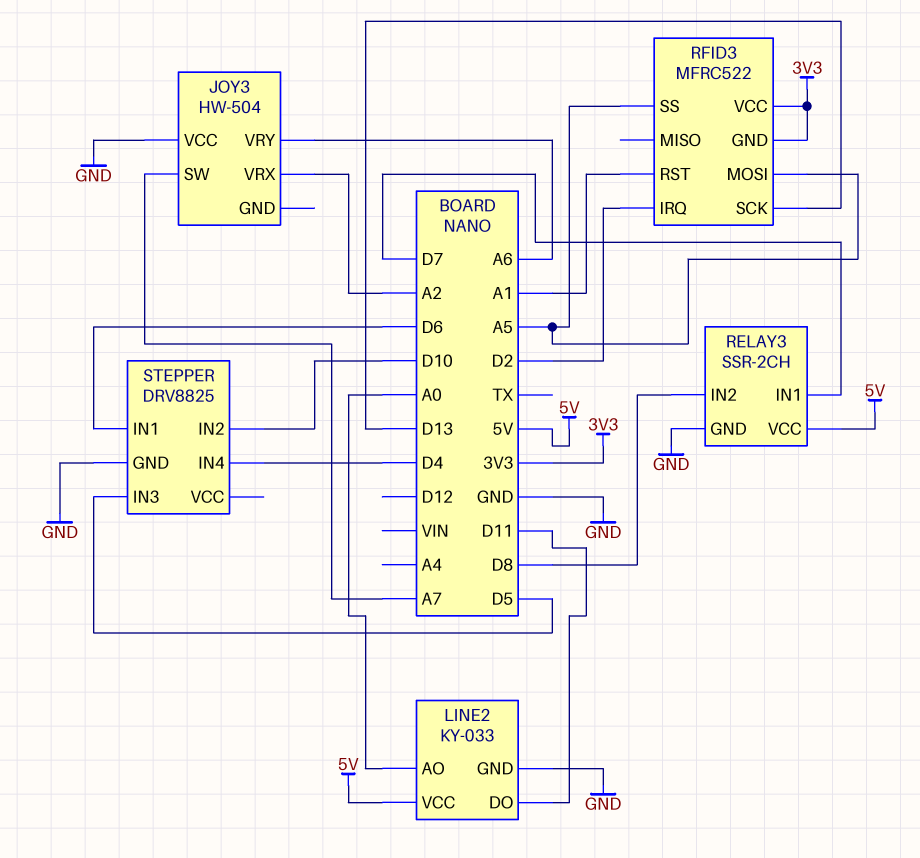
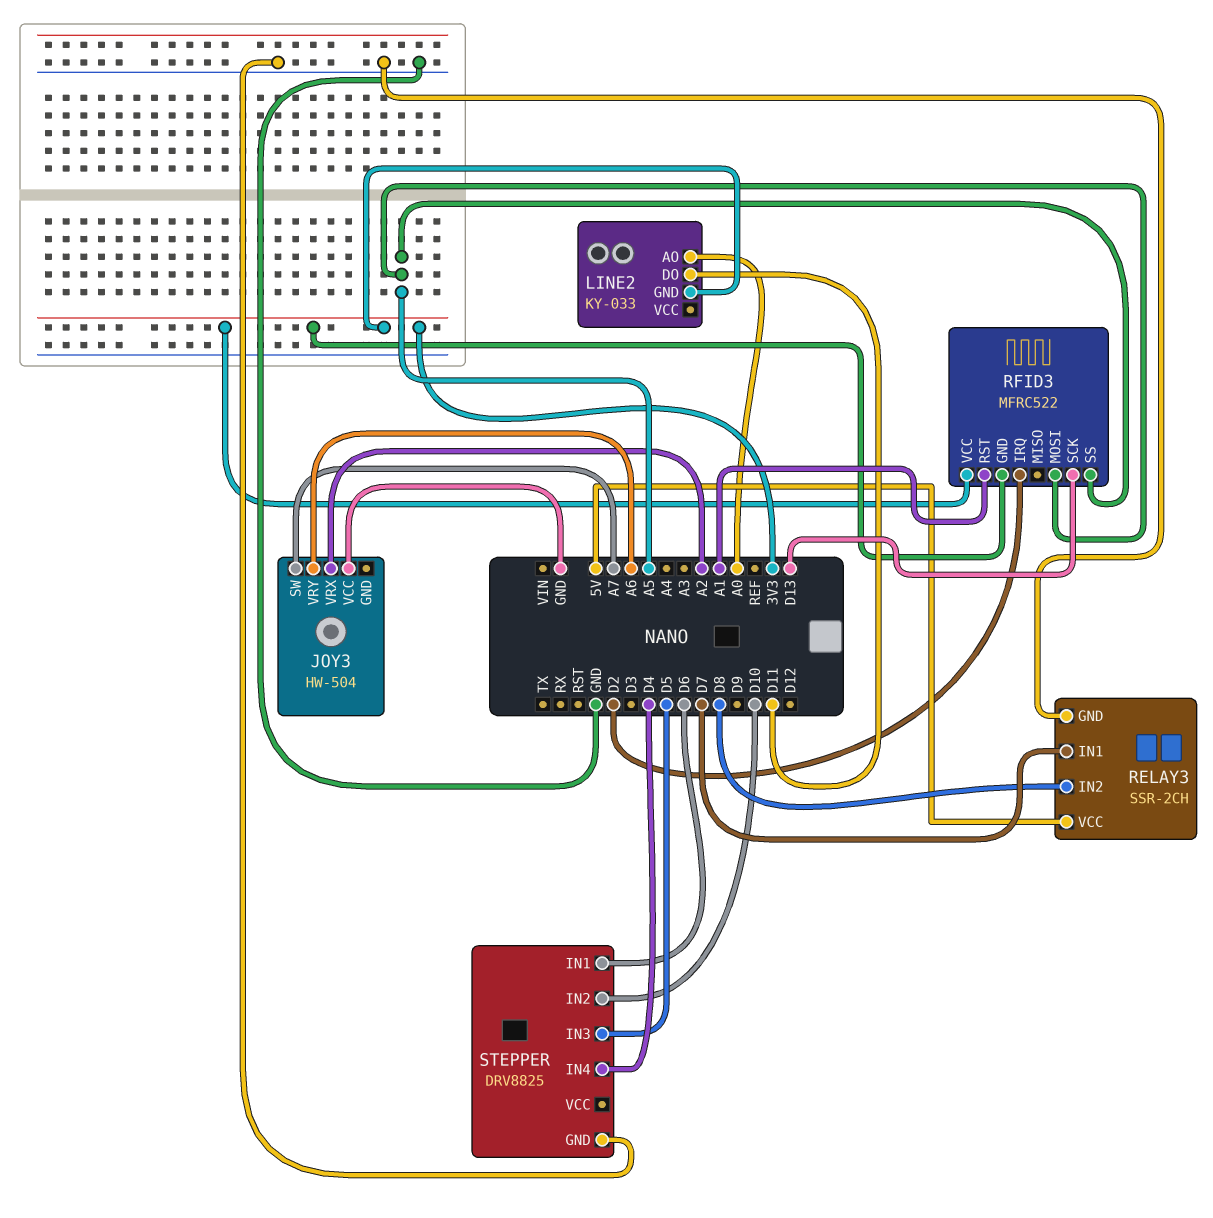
LINE2 pin GND: GND -> 3V3
LINE2 pin VCC: 5V -> none

